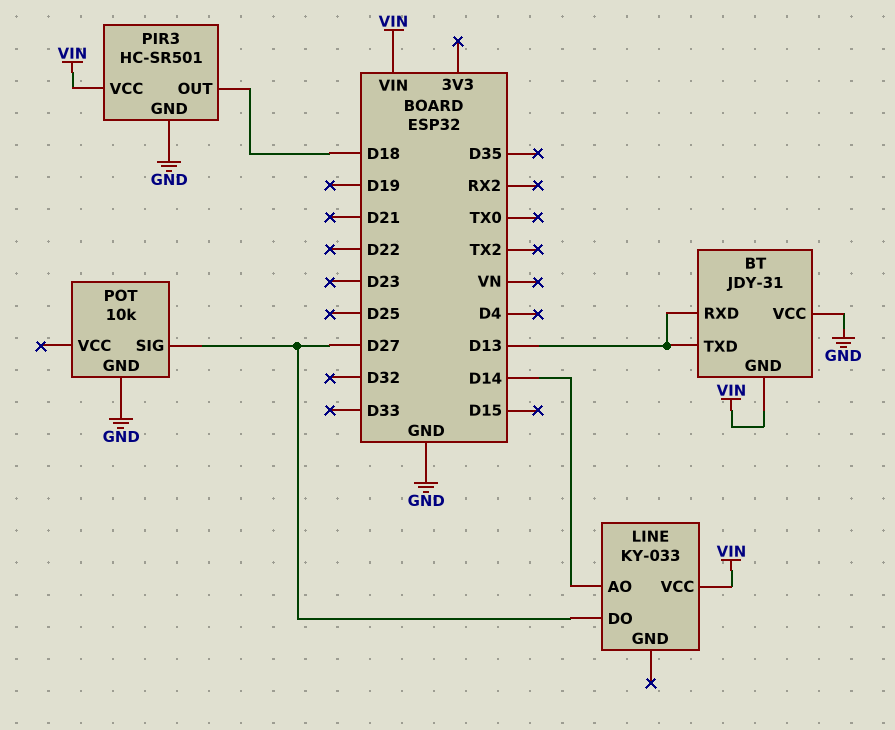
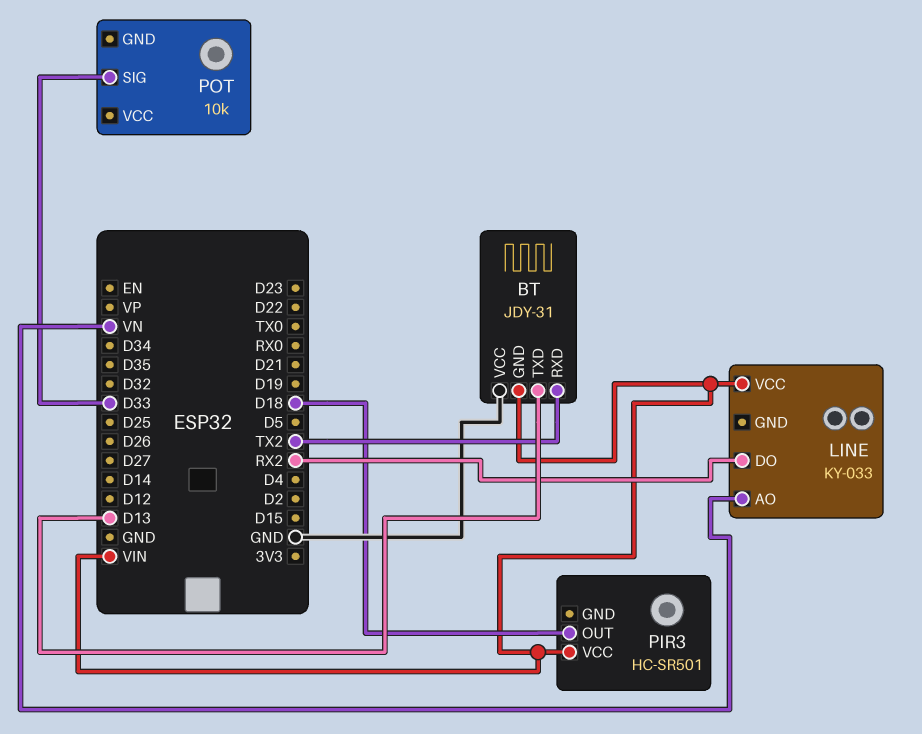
BT pin RXD: D13 -> TX2
LINE pin AO: D14 -> VN
LINE pin DO: D27 -> RX2
PIR3 pin GND: GND -> none
POT pin GND: GND -> none
POT pin SIG: D27 -> D33

